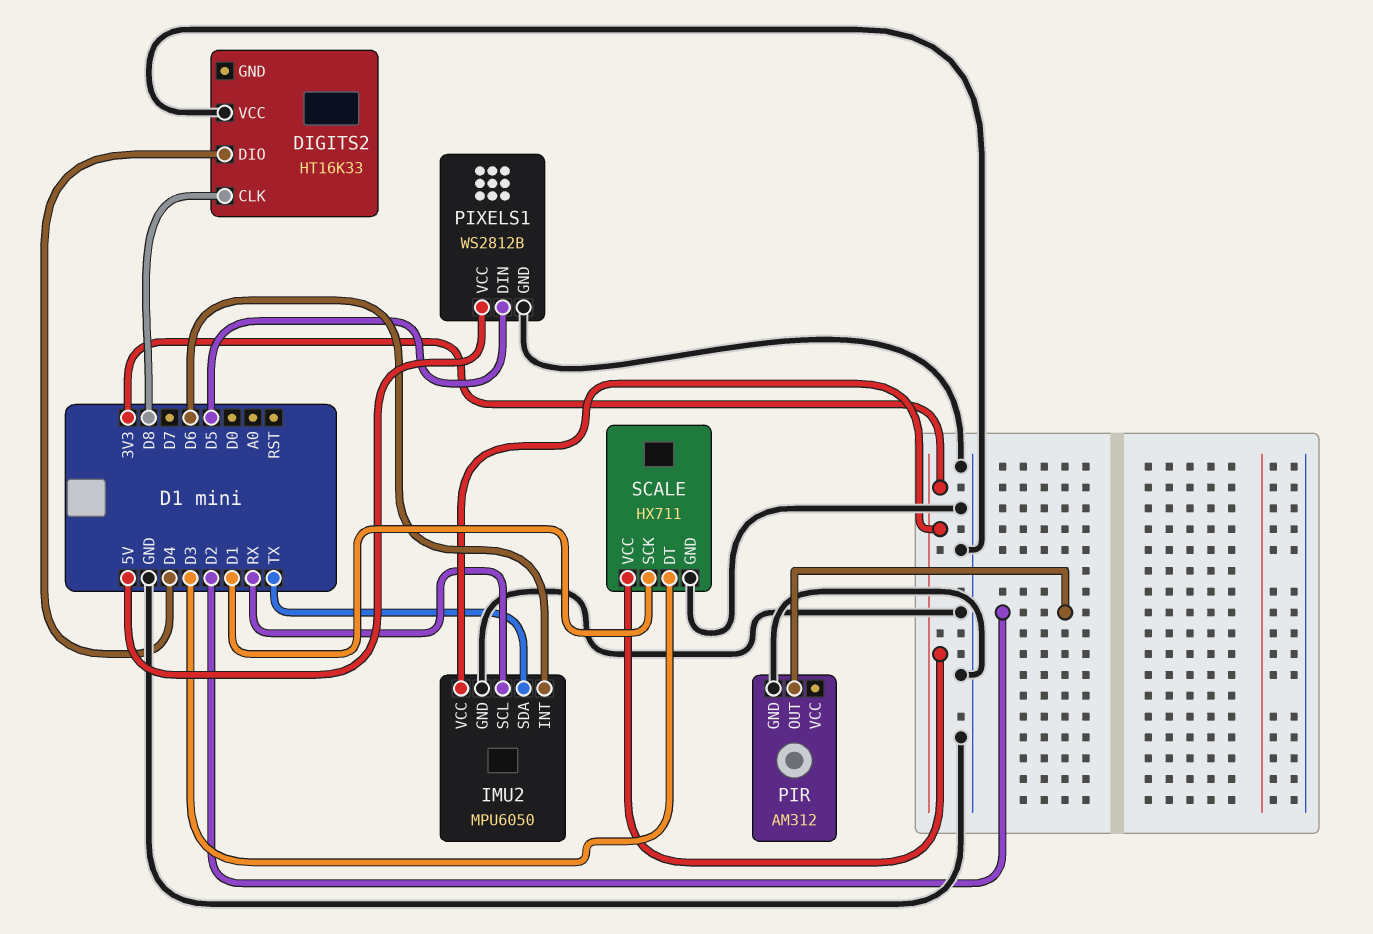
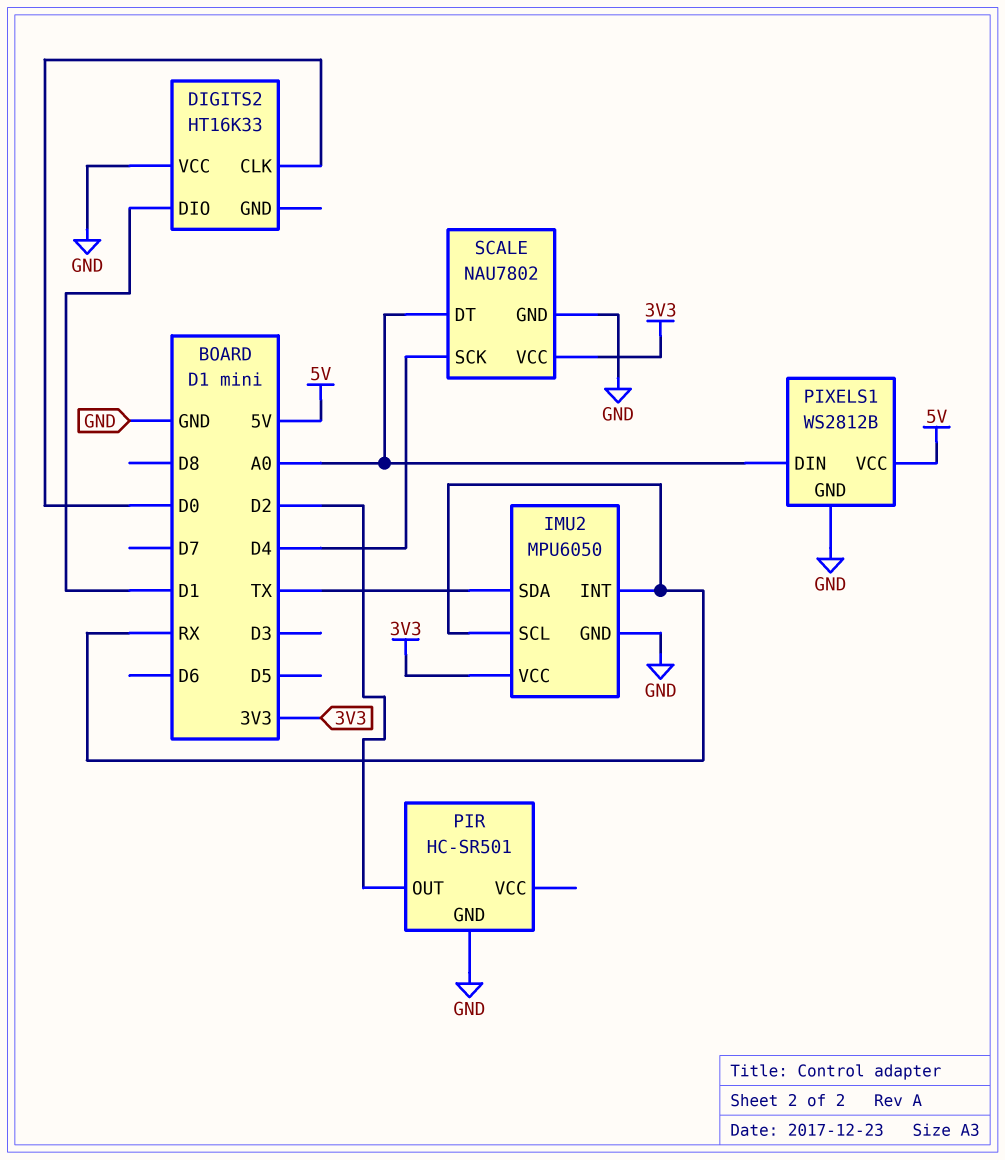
DIGITS2 pin CLK: D8 -> D0
DIGITS2 pin DIO: D4 -> D1
IMU2 pin INT: D6 -> RX
PIR: AM312 -> HC-SR501
PIXELS1 pin DIN: D5 -> A0
SCALE: HX711 -> NAU7802
SCALE pin DT: D3 -> A0
SCALE pin SCK: D1 -> D4

